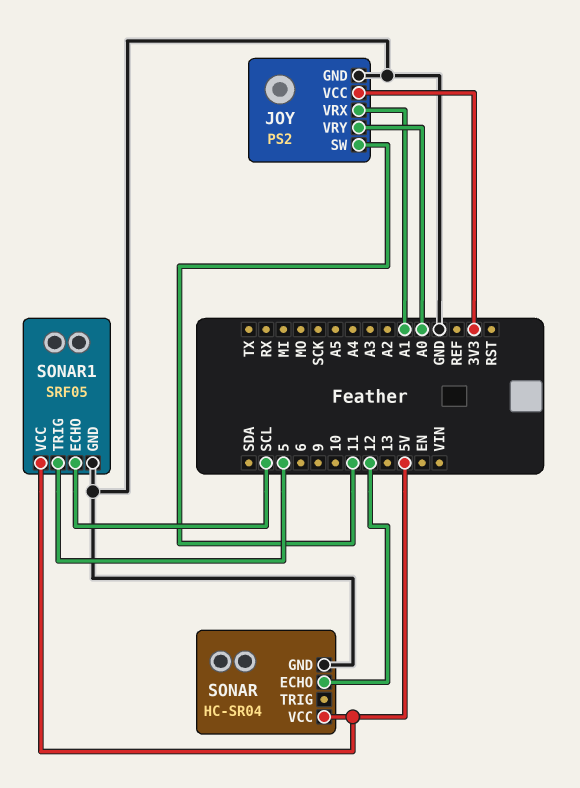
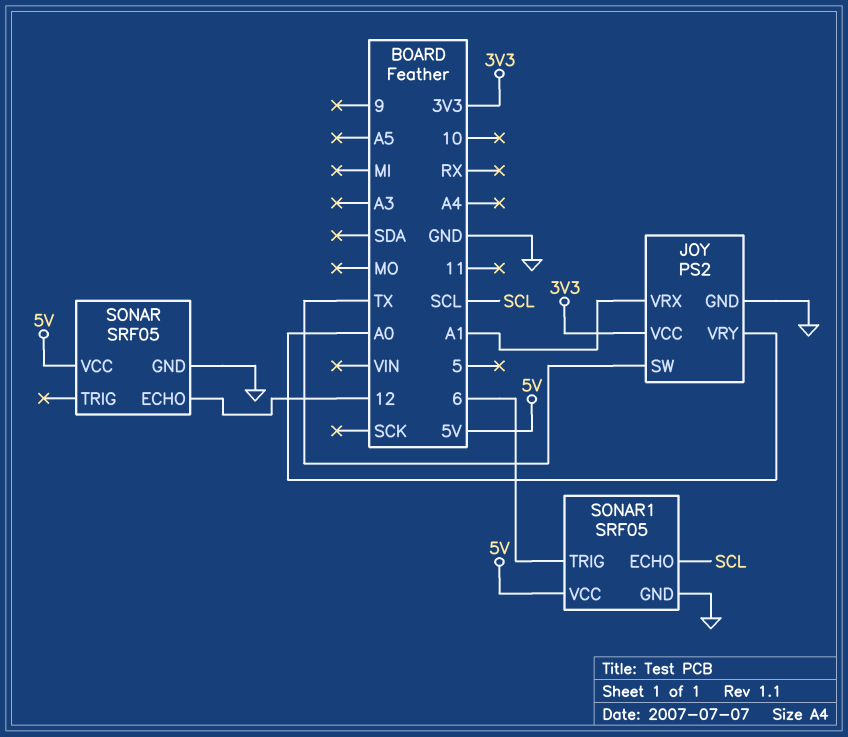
JOY pin SW: 11 -> TX
SONAR: HC-SR04 -> SRF05
SONAR1 pin TRIG: 5 -> 6

